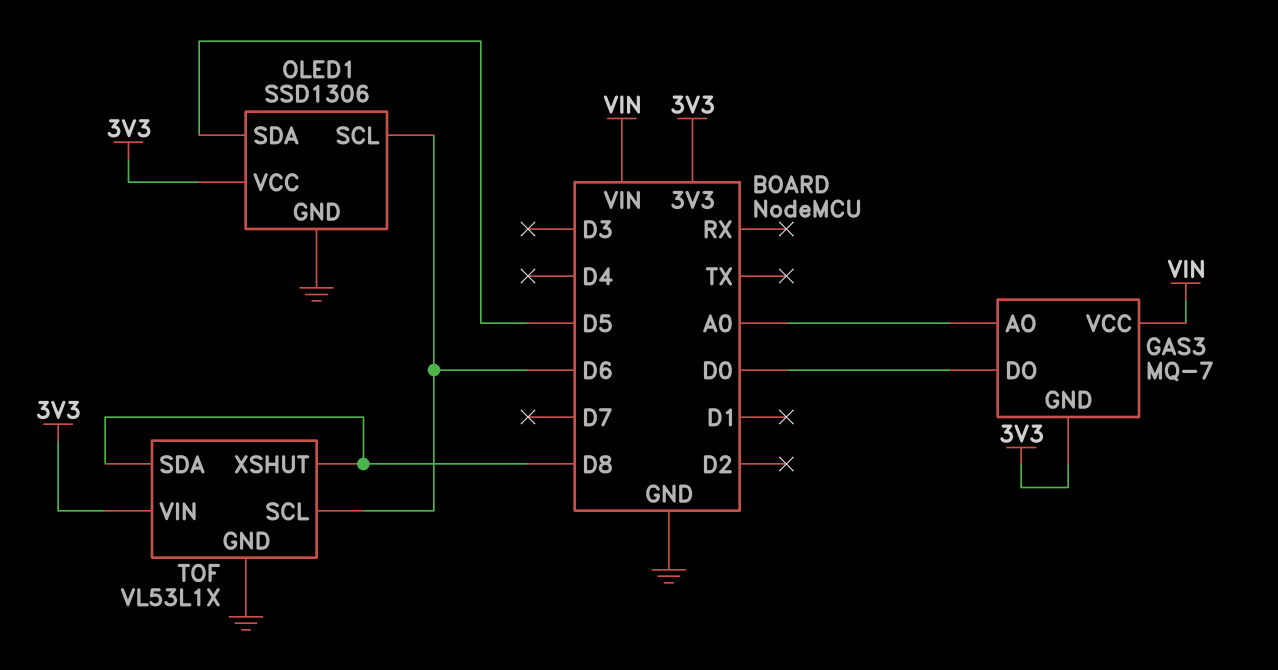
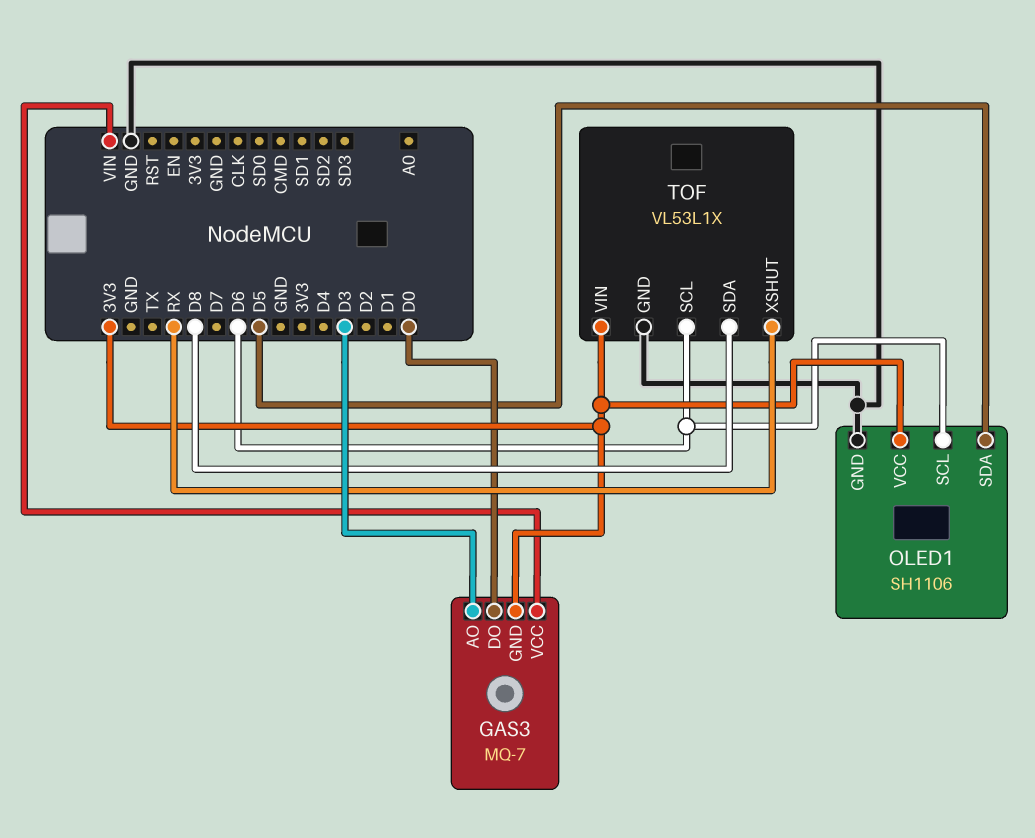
GAS3 pin AO: A0 -> D3
OLED1: SSD1306 -> SH1106
TOF pin XSHUT: D8 -> RX

